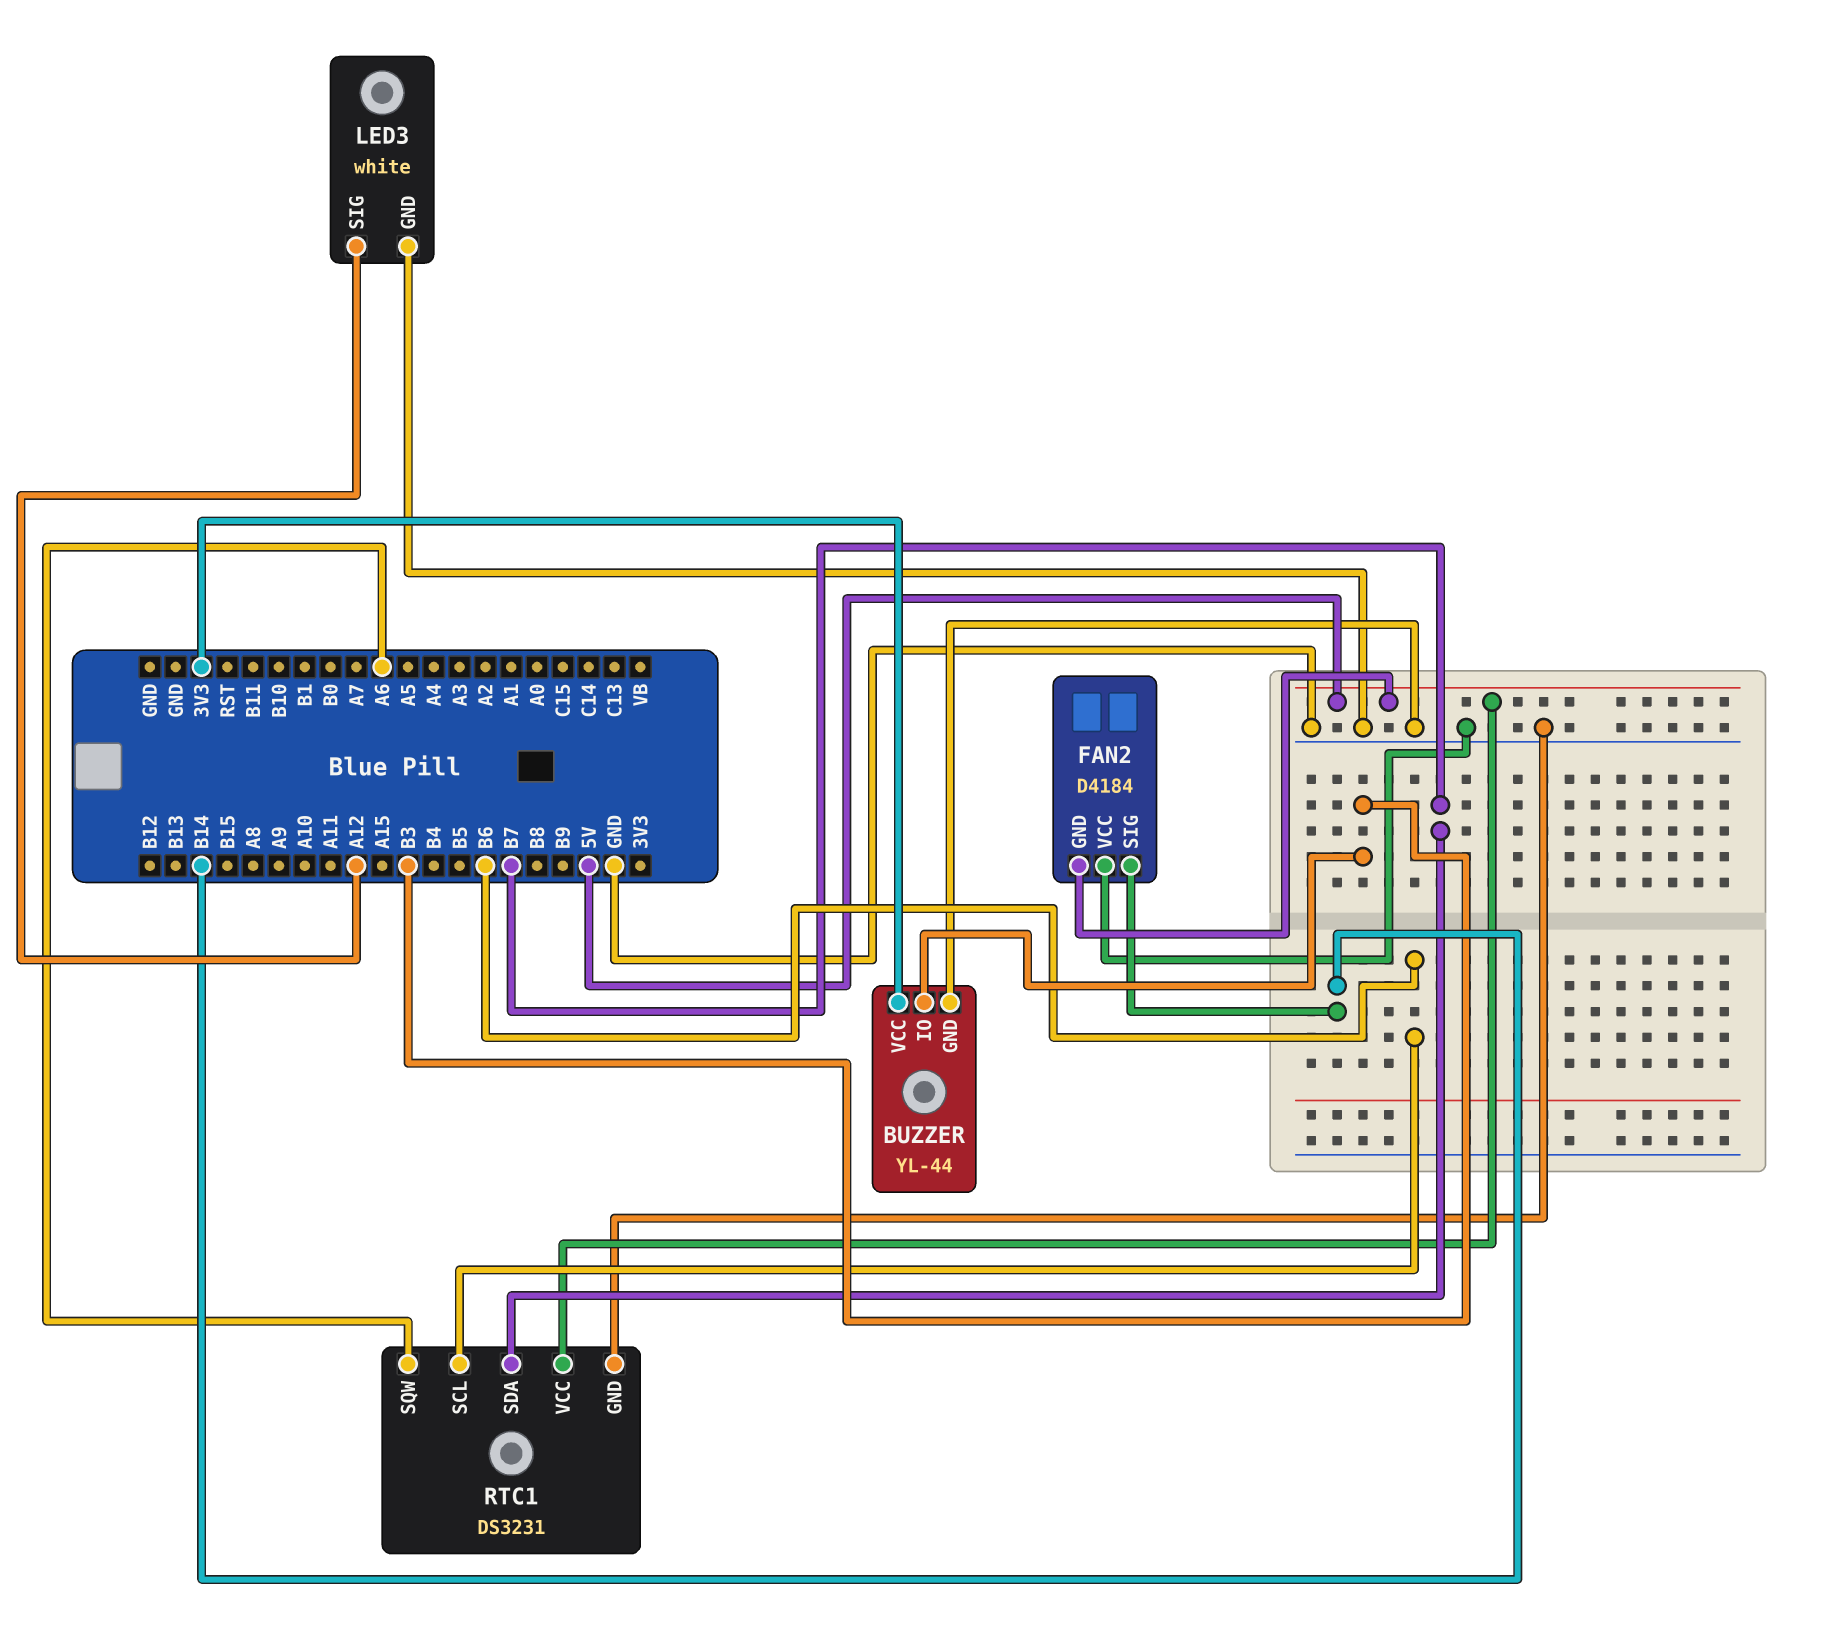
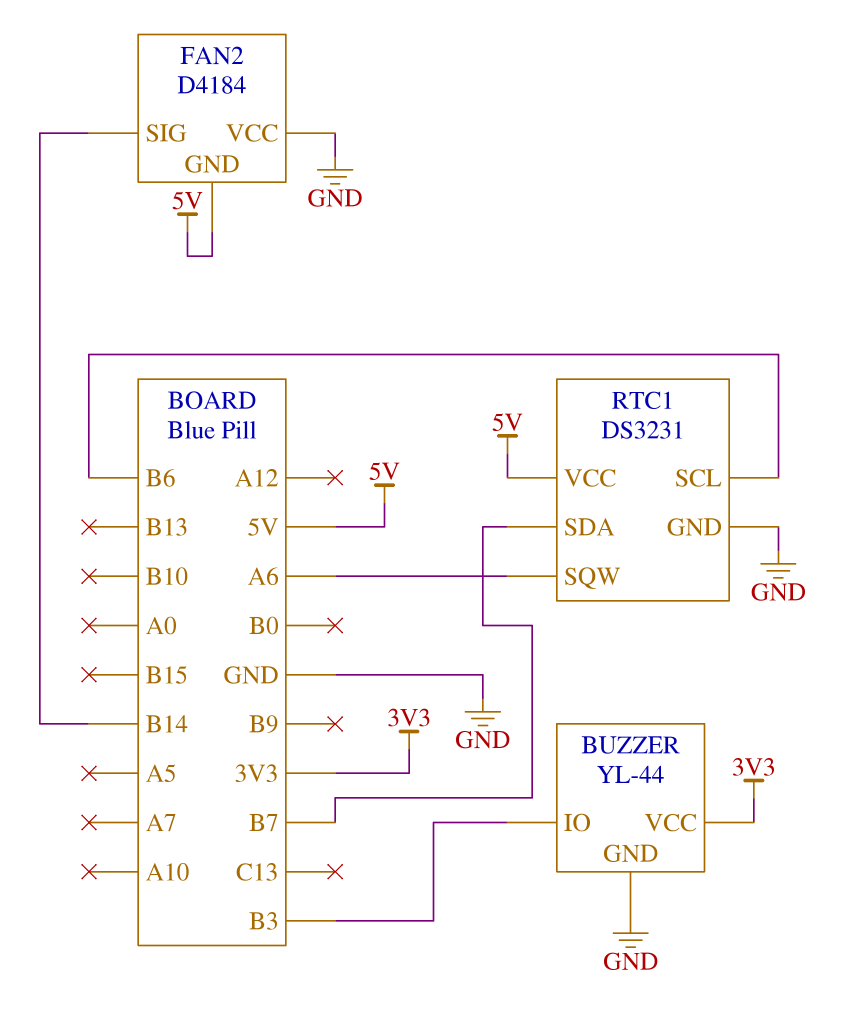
LED3: white -> none
LED3 pin GND: GND -> none
LED3 pin SIG: A12 -> none

